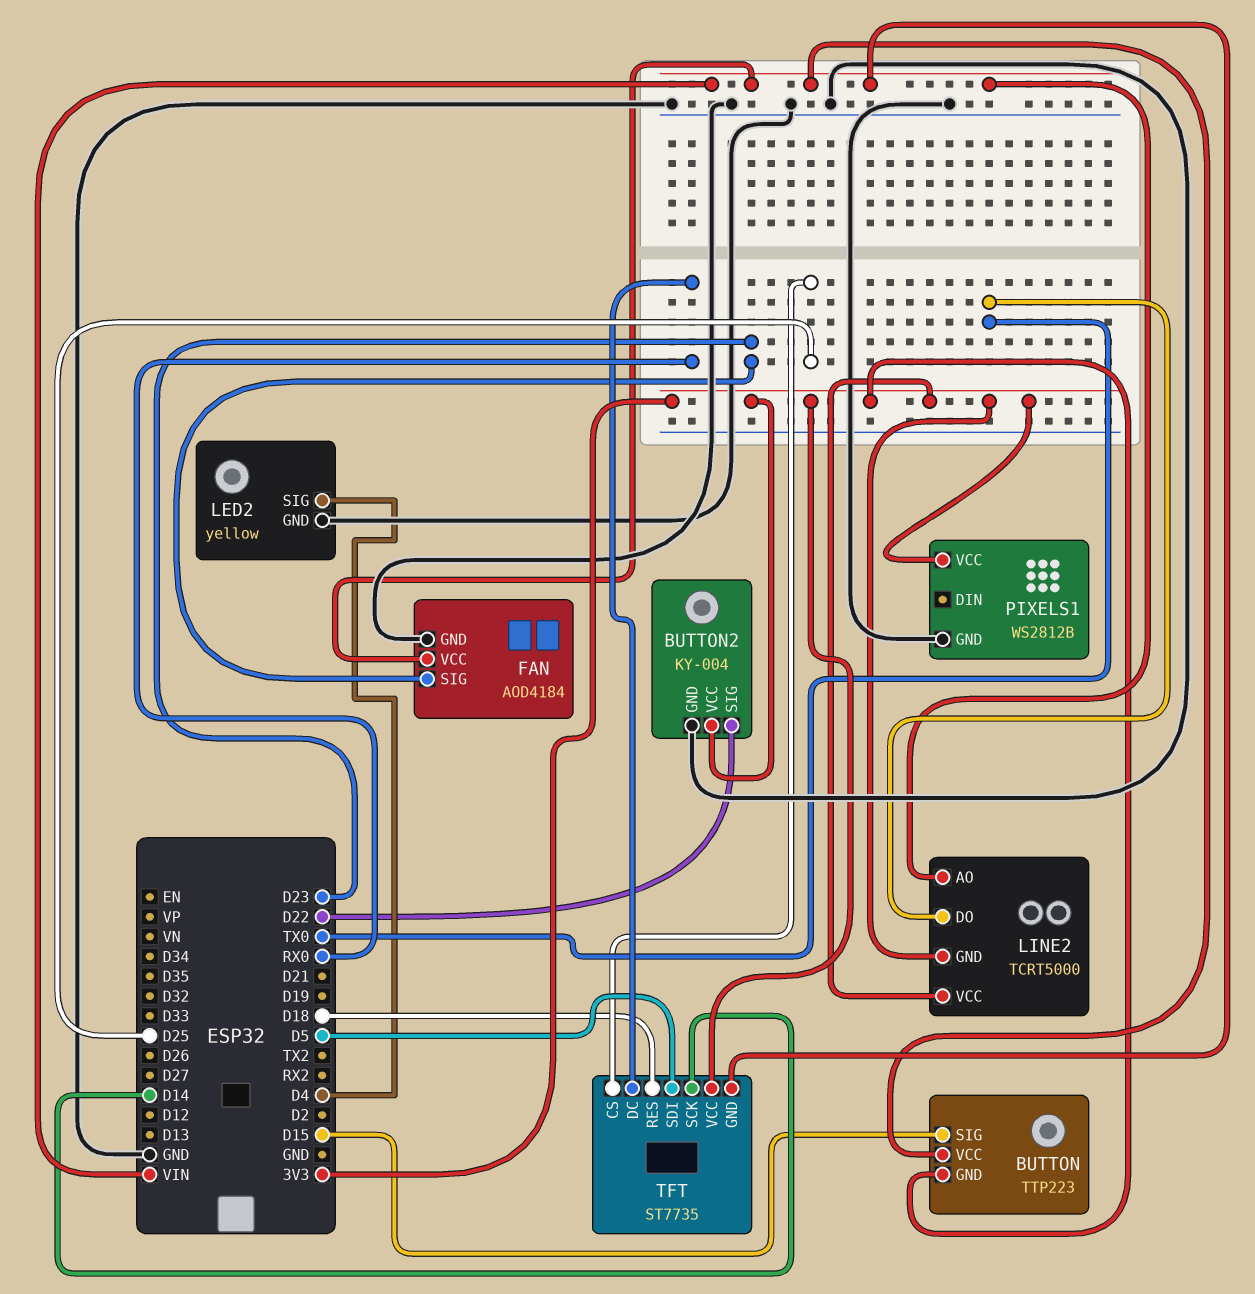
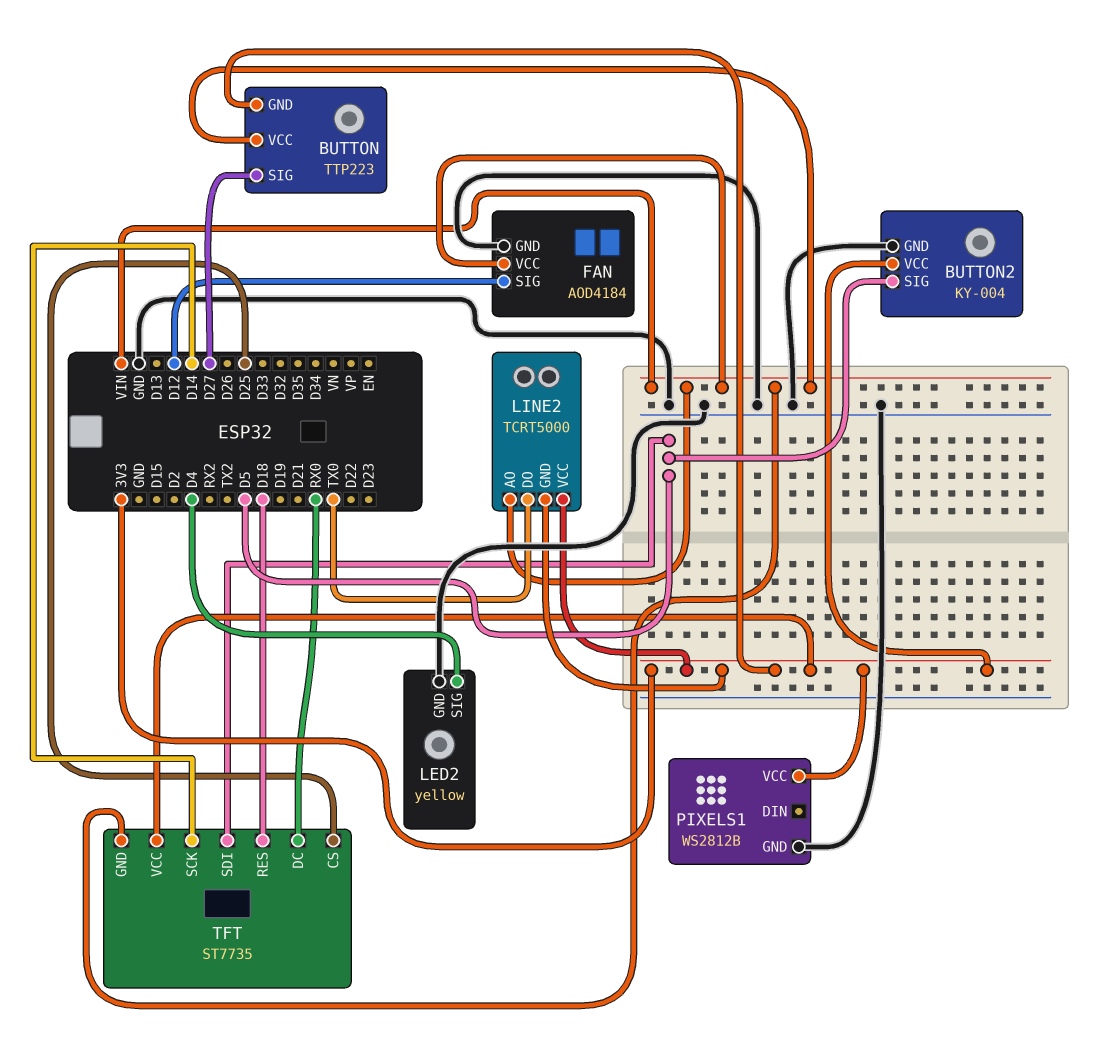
BUTTON pin SIG: D15 -> D27
BUTTON2 pin SIG: D22 -> D5
FAN pin SIG: D23 -> D12

